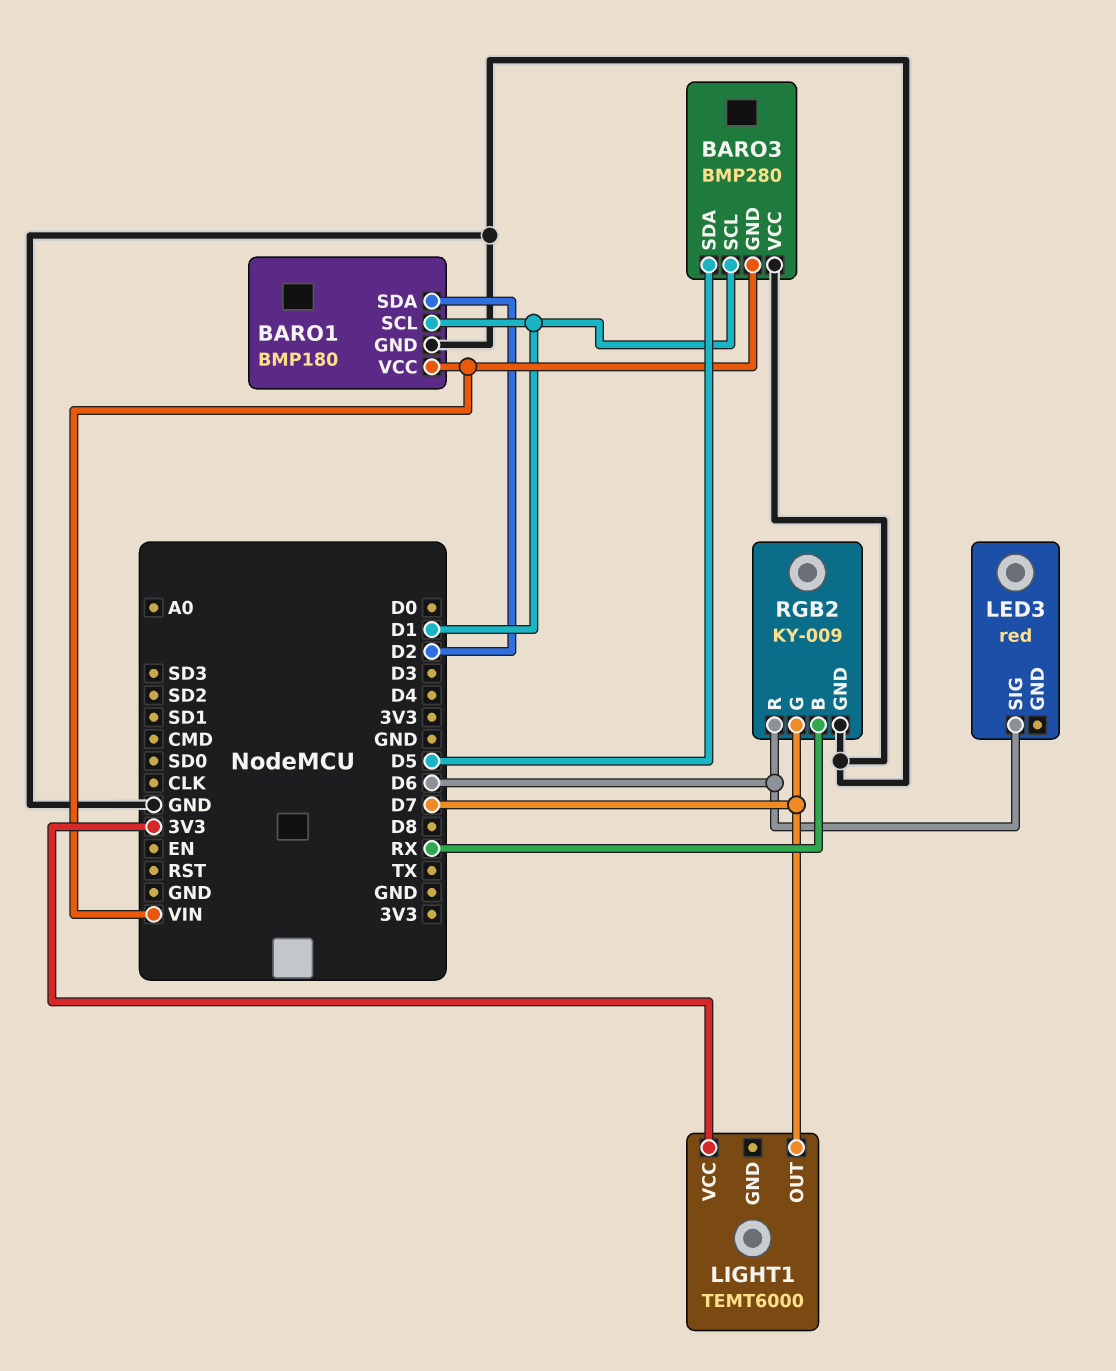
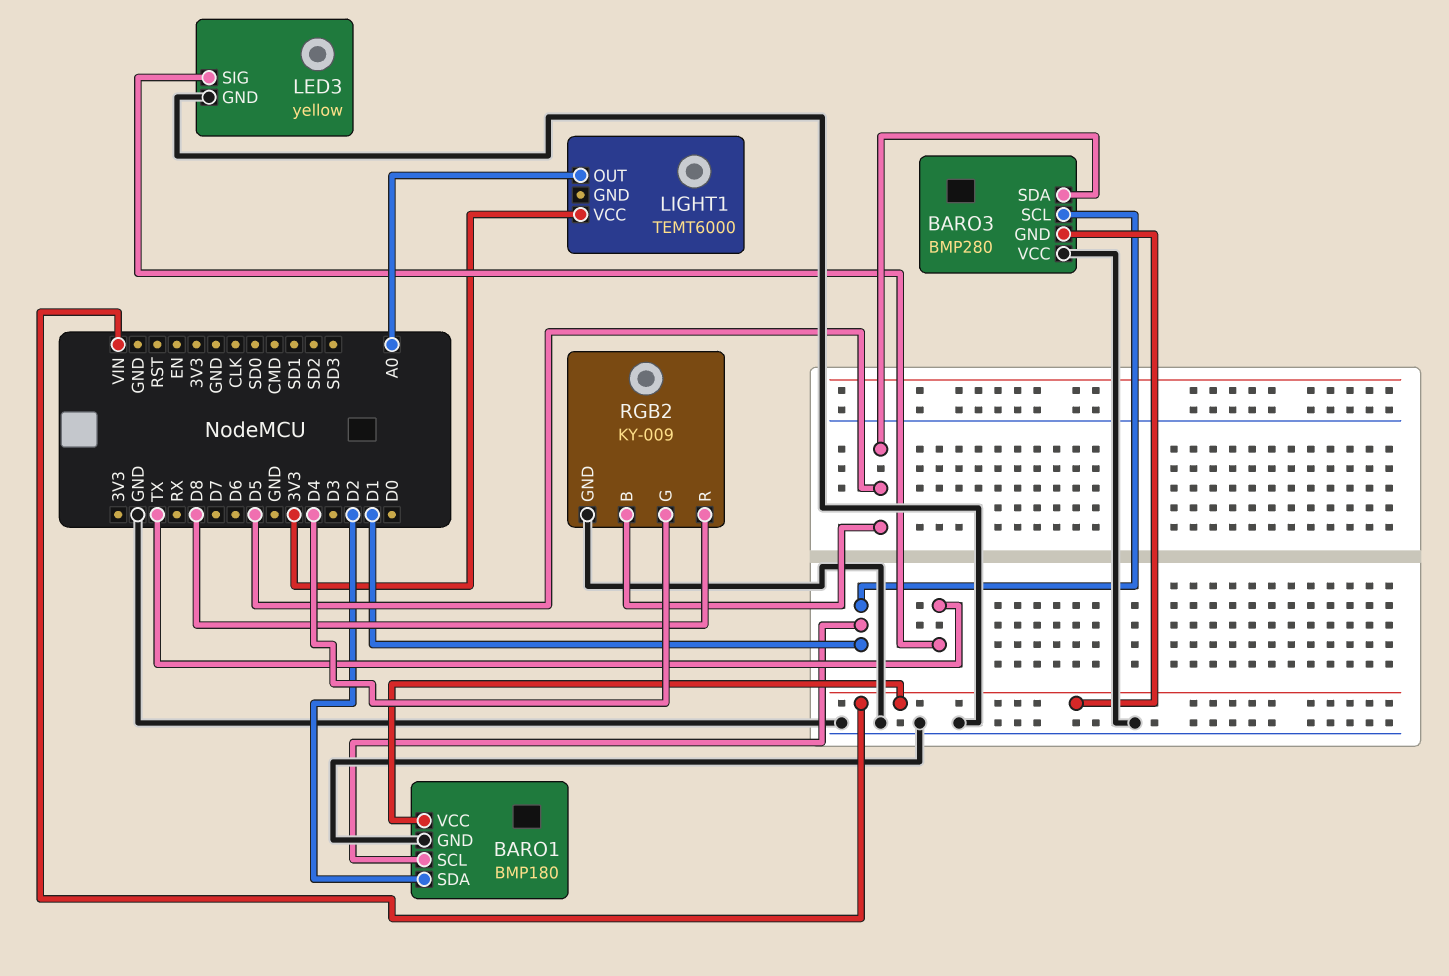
LED3: red -> yellow
LED3 pin GND: none -> GND
LED3 pin SIG: D6 -> TX
LIGHT1 pin OUT: D7 -> A0
RGB2 pin B: RX -> D5
RGB2 pin G: D7 -> D4
RGB2 pin R: D6 -> D8

